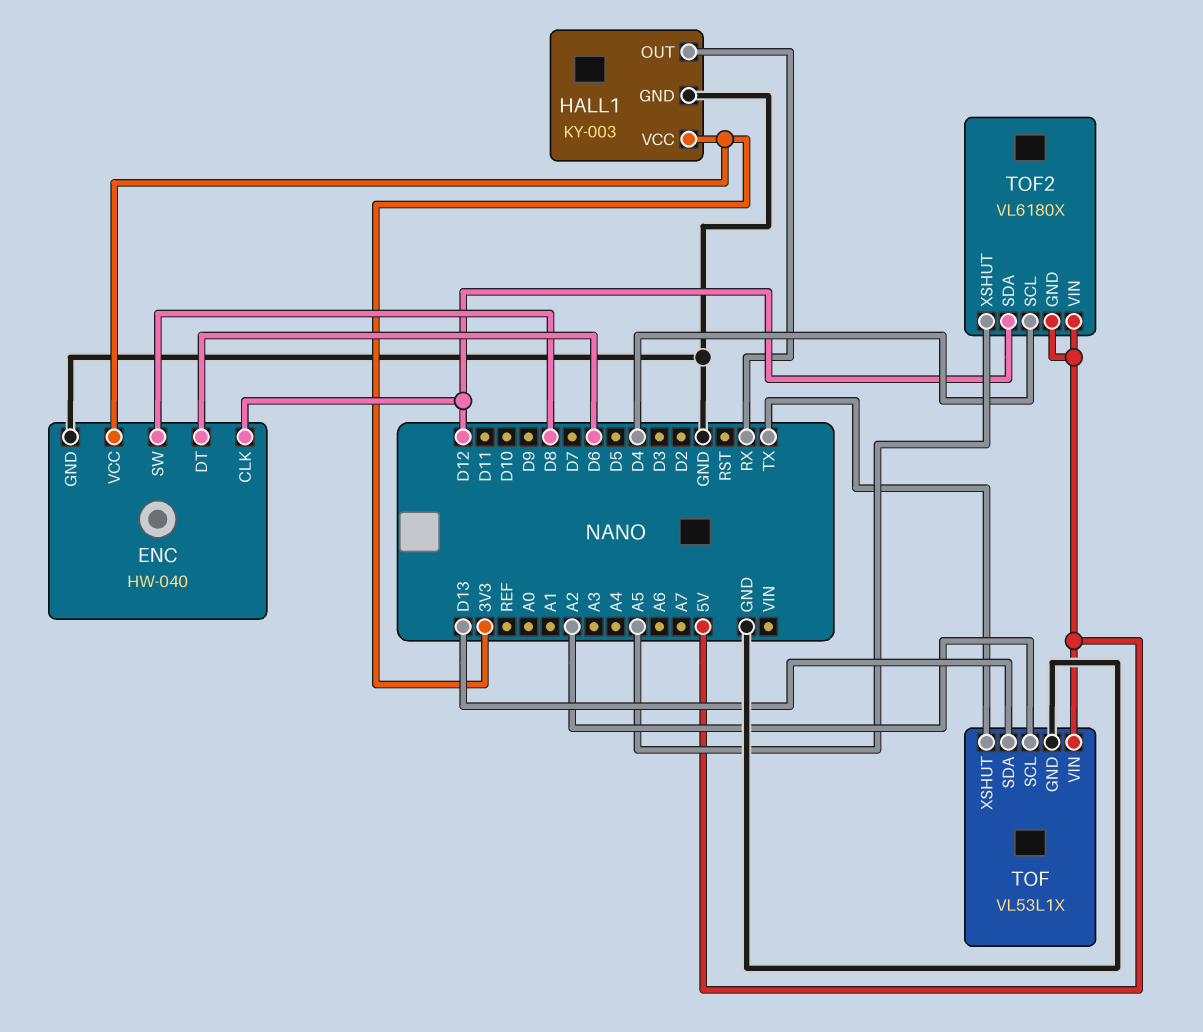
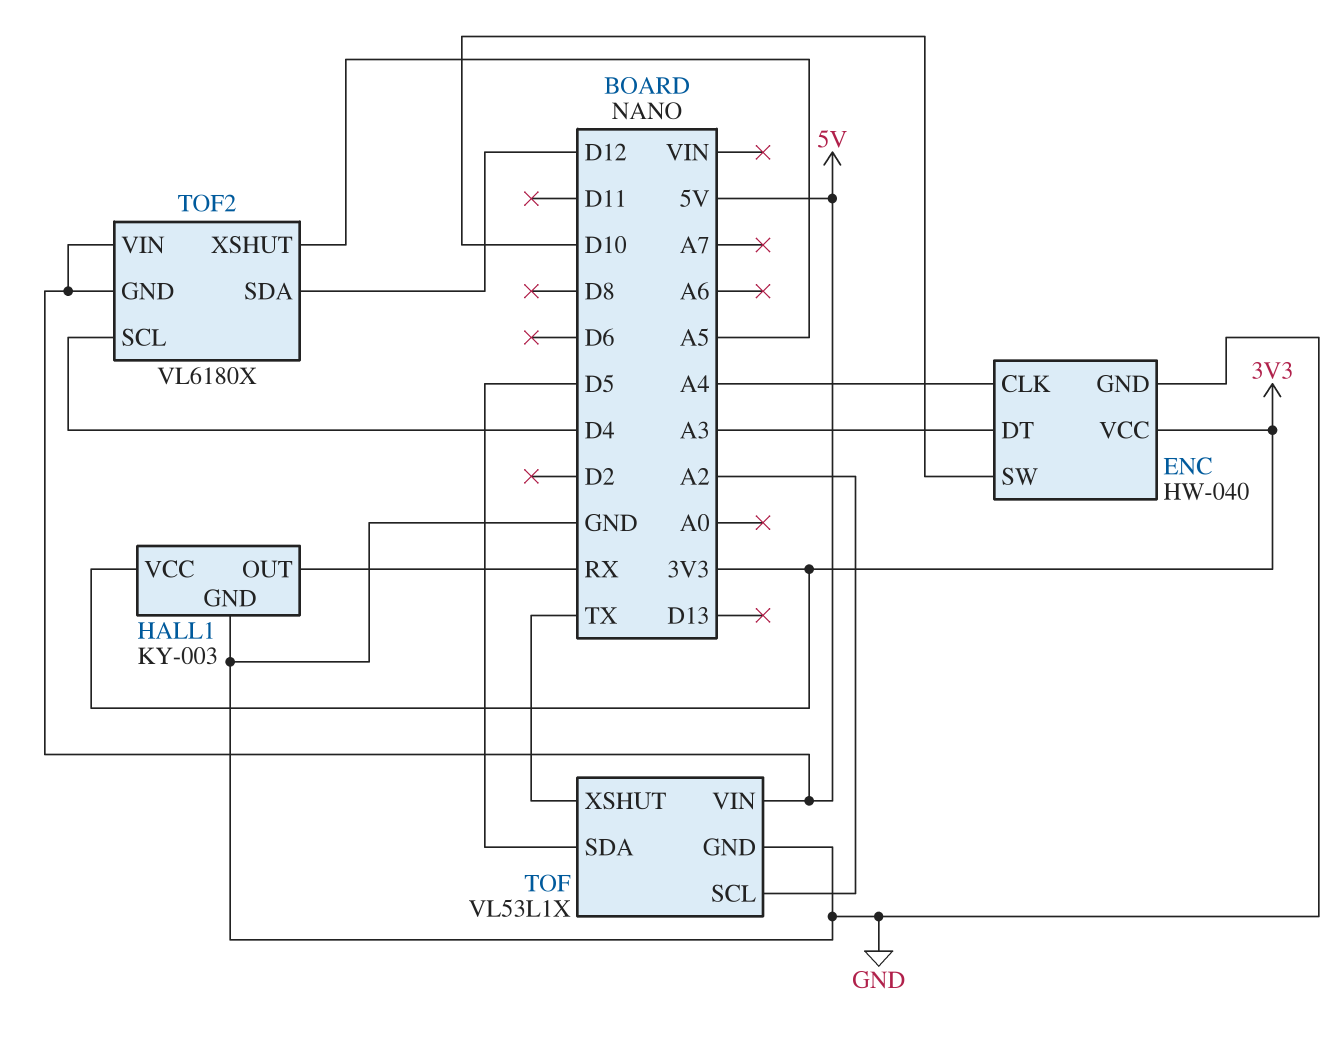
ENC pin CLK: D12 -> A4
ENC pin DT: D6 -> A3
ENC pin SW: D8 -> D10
TOF pin SDA: D13 -> D5

